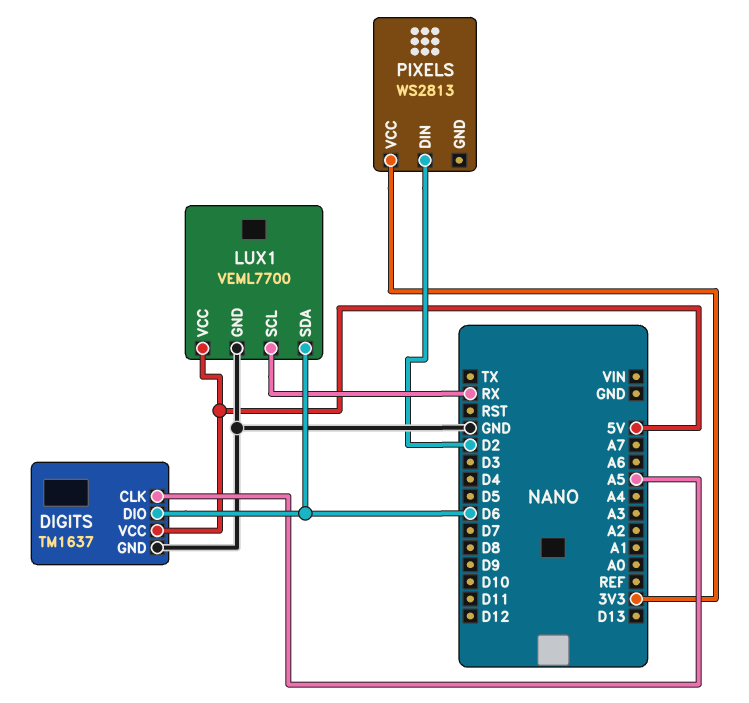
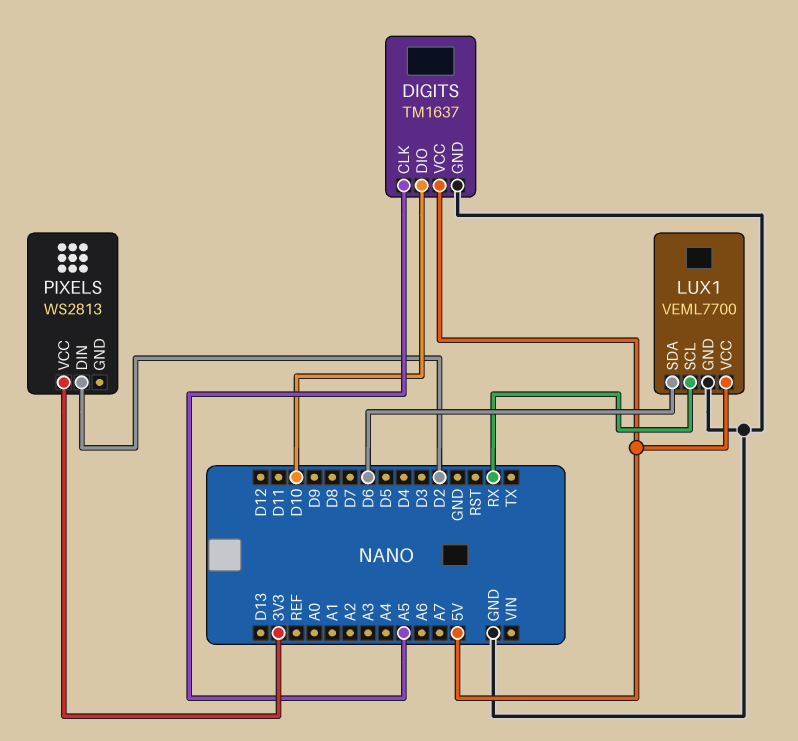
DIGITS pin DIO: D6 -> D10

